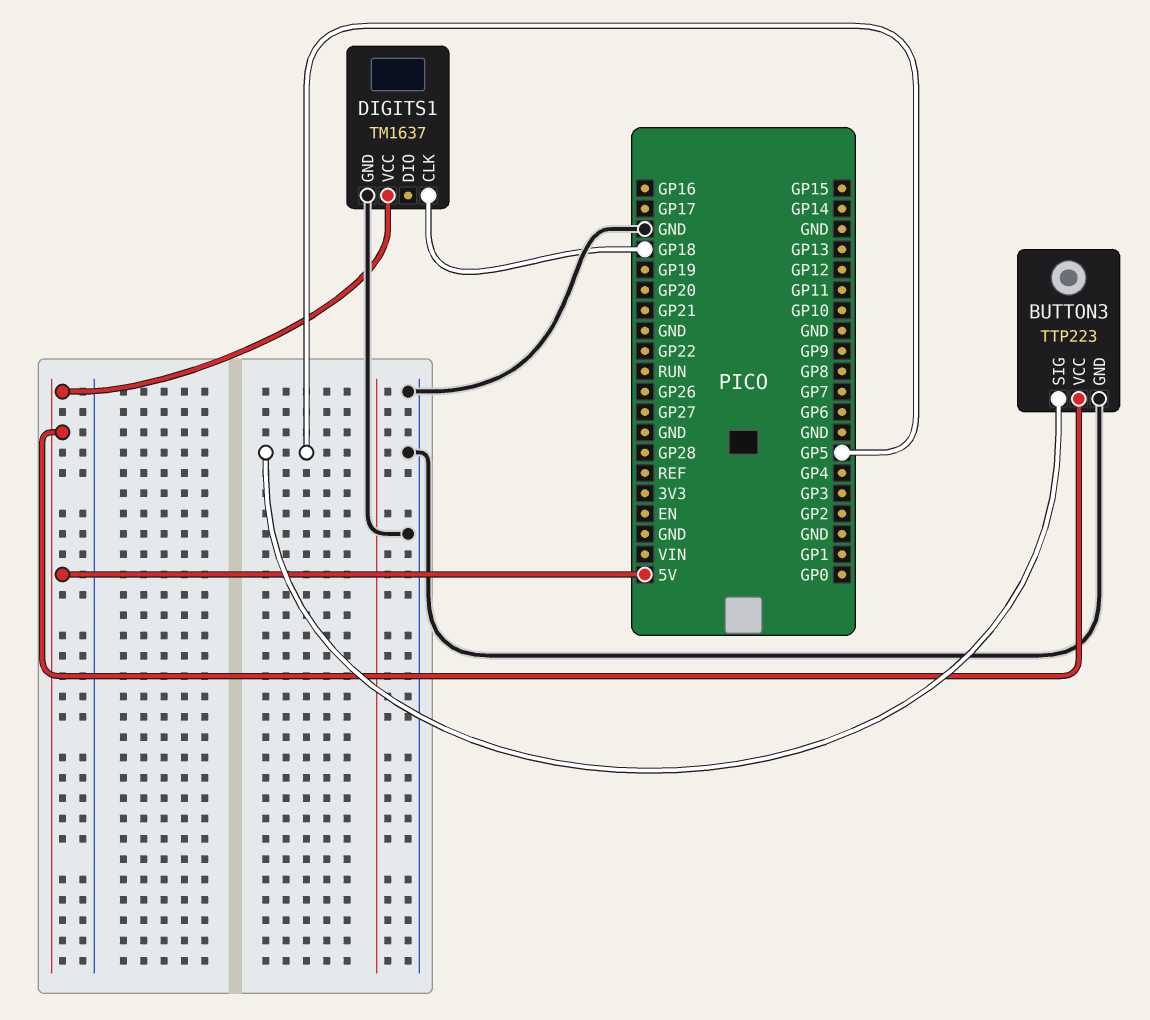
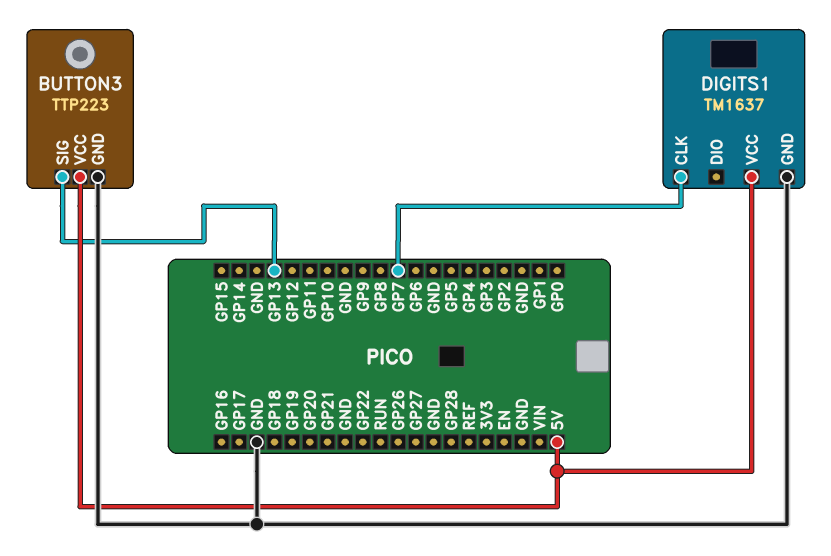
BUTTON3 pin SIG: GP5 -> GP13
DIGITS1 pin CLK: GP18 -> GP7

